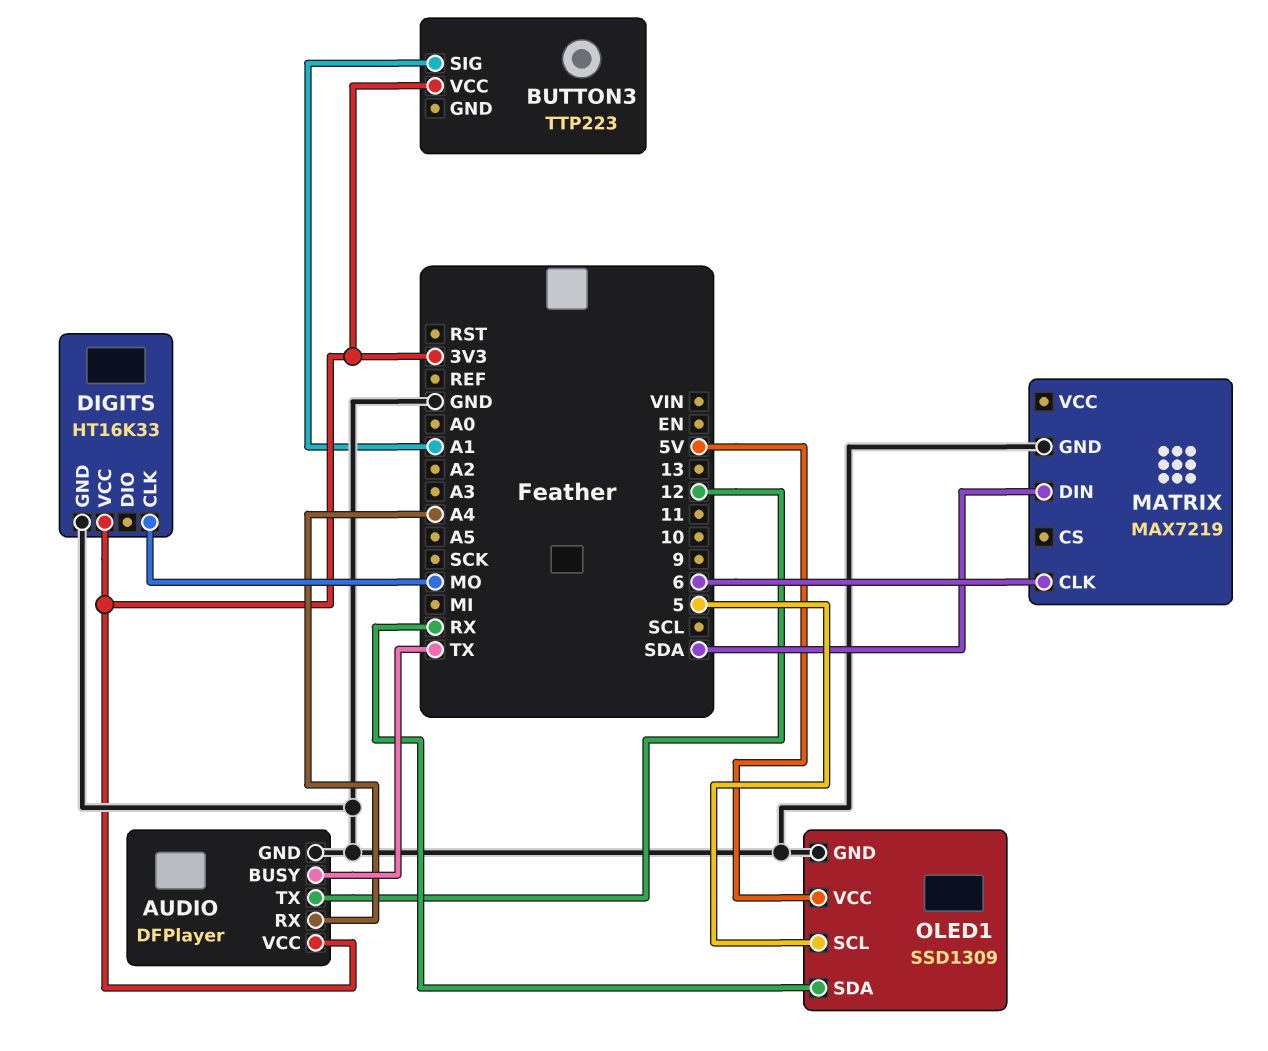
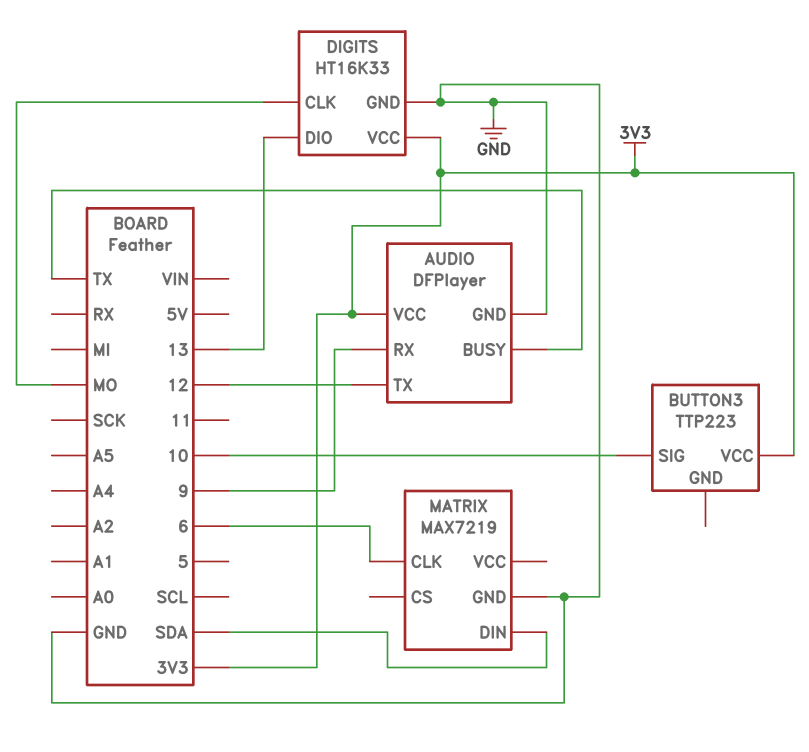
AUDIO pin RX: A4 -> 9
BUTTON3 pin SIG: A1 -> 10
DIGITS pin DIO: none -> 13
OLED1: SSD1309 -> none
OLED1 pin GND: GND -> none
OLED1 pin SCL: 5 -> none
OLED1 pin SDA: RX -> none
OLED1 pin VCC: 5V -> none

